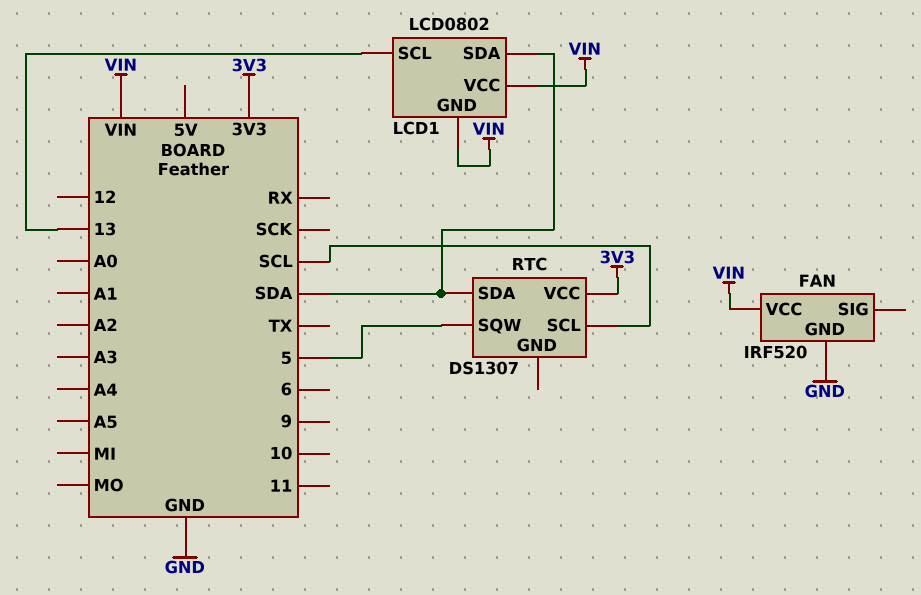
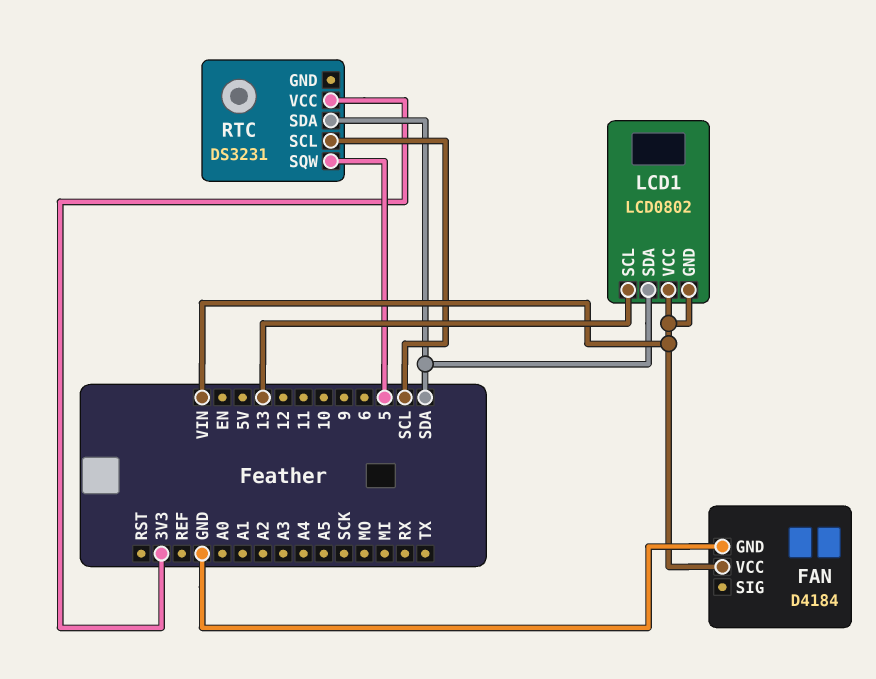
FAN: IRF520 -> D4184
RTC: DS1307 -> DS3231

